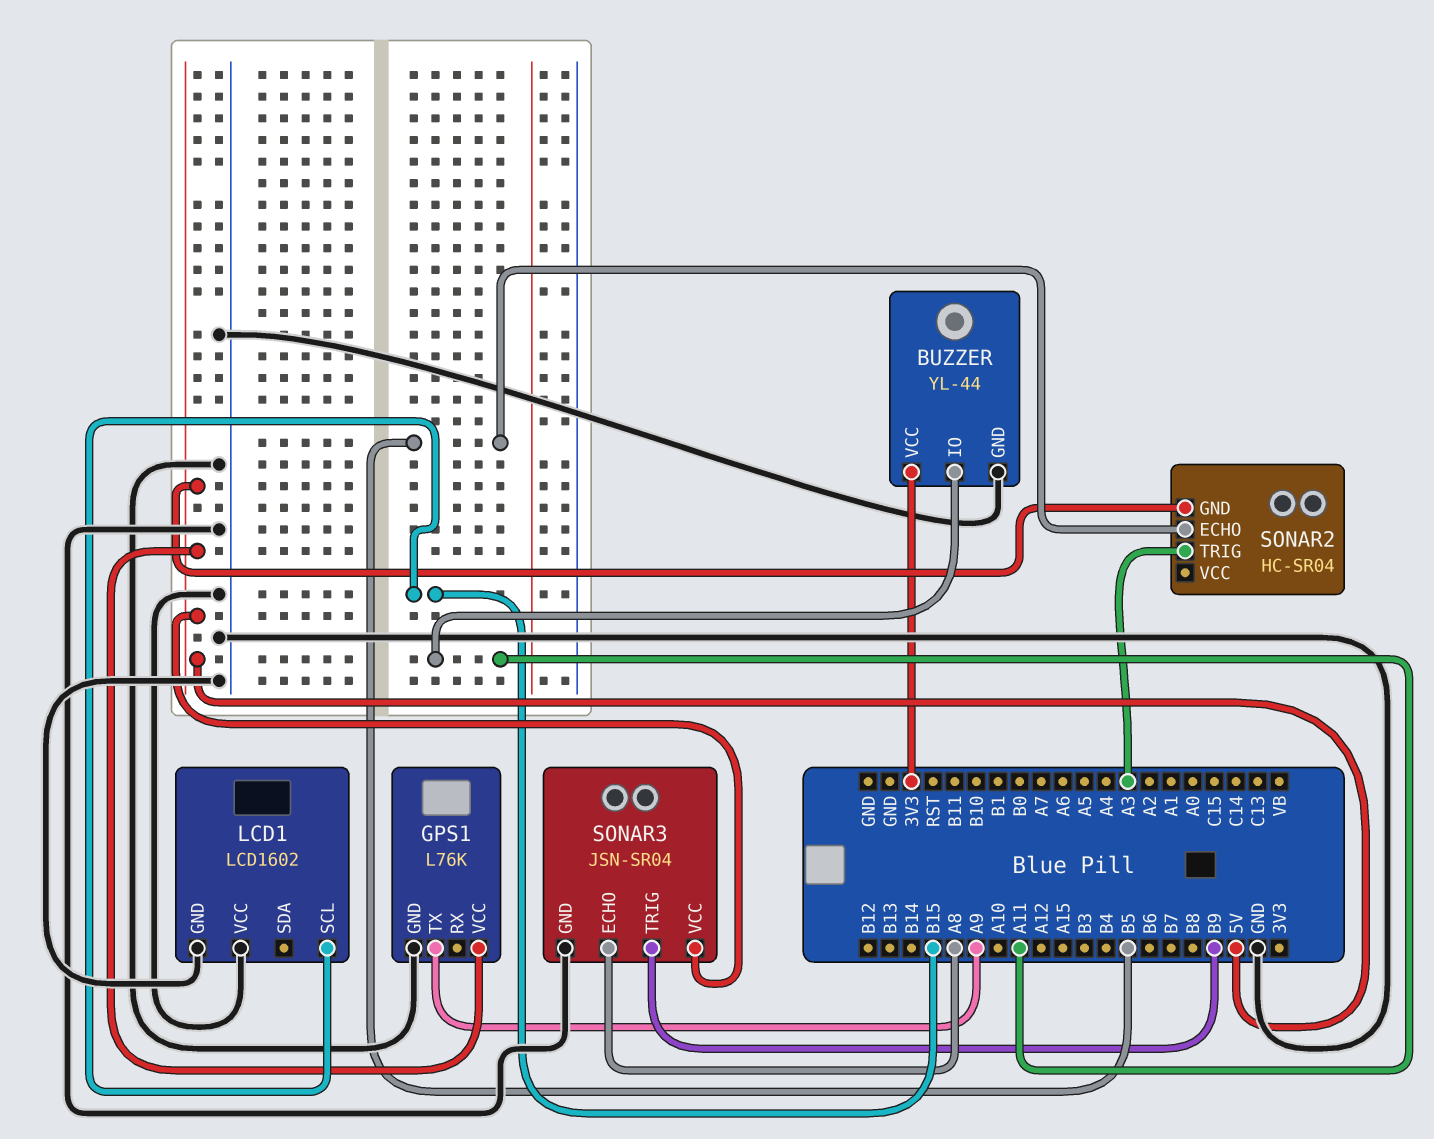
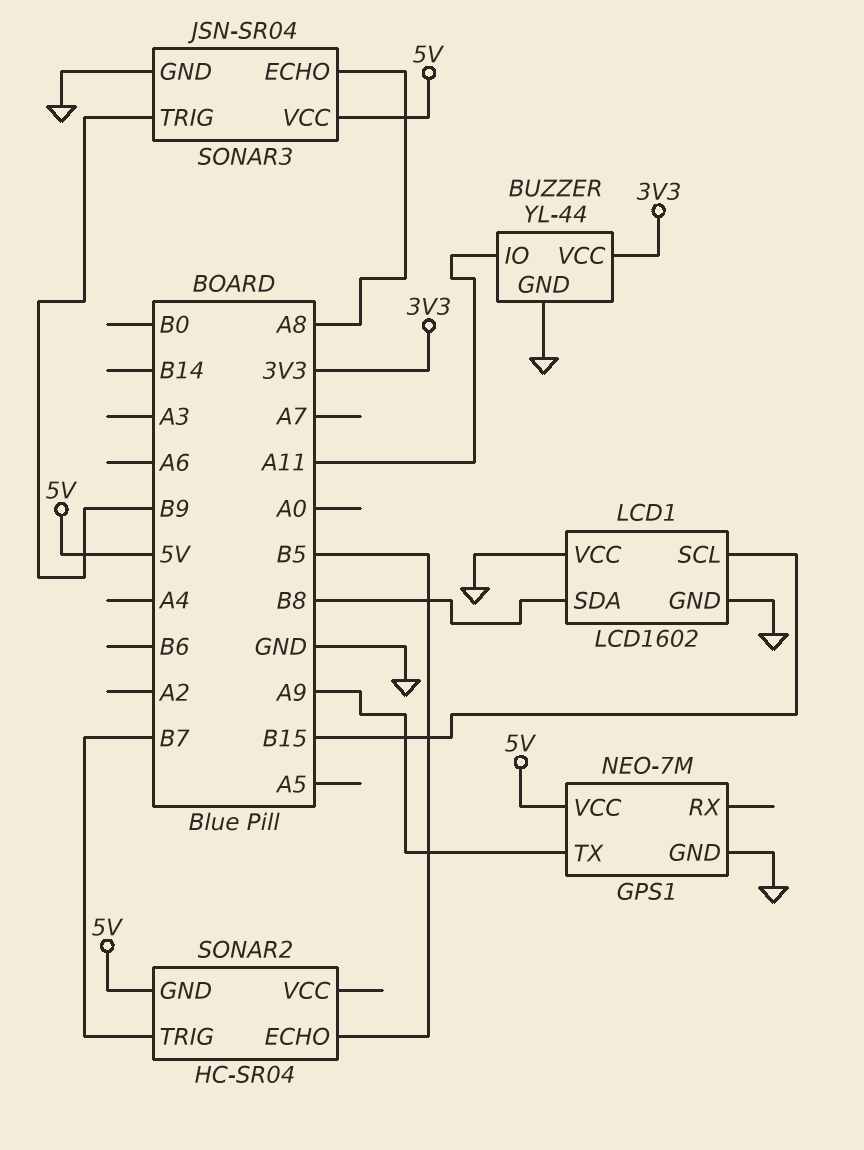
GPS1: L76K -> NEO-7M
LCD1 pin SDA: none -> B8
SONAR2 pin TRIG: A3 -> B7

